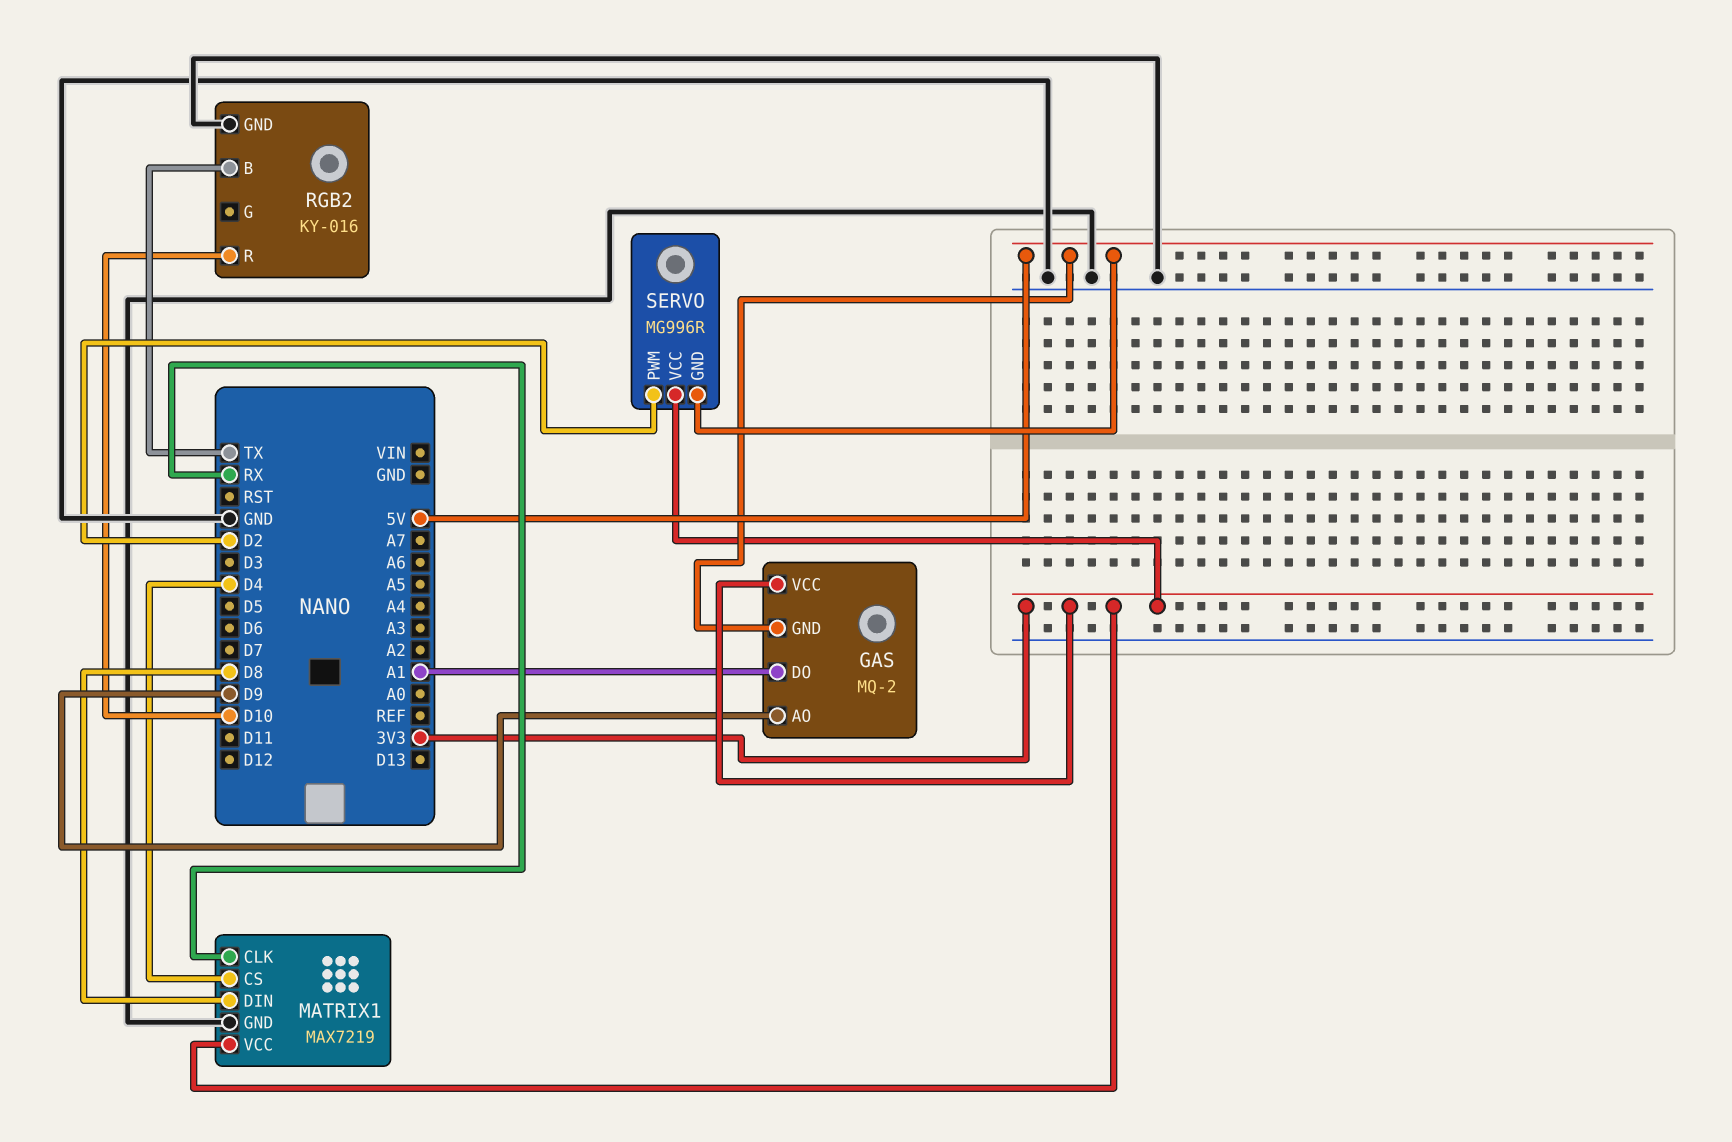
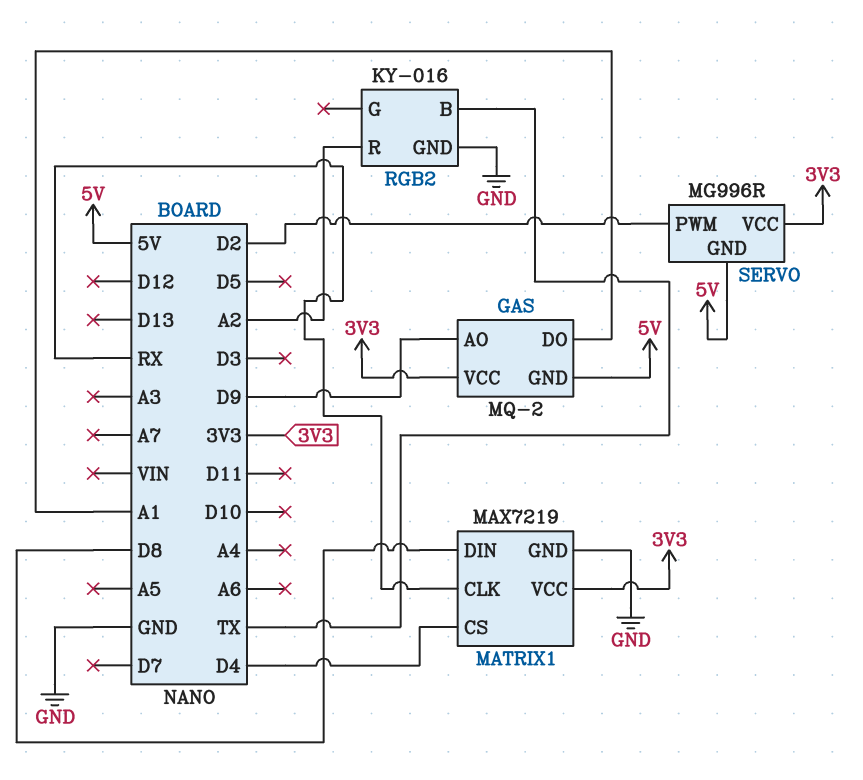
RGB2 pin R: D10 -> A2

